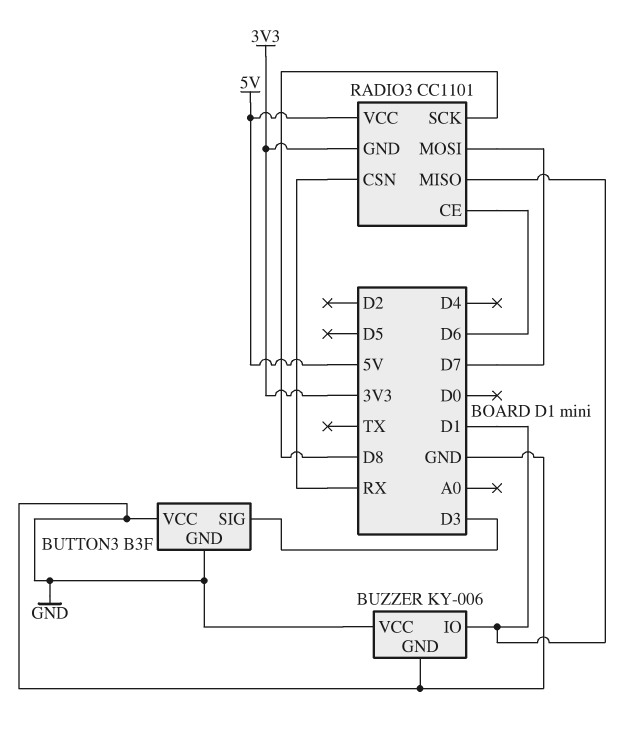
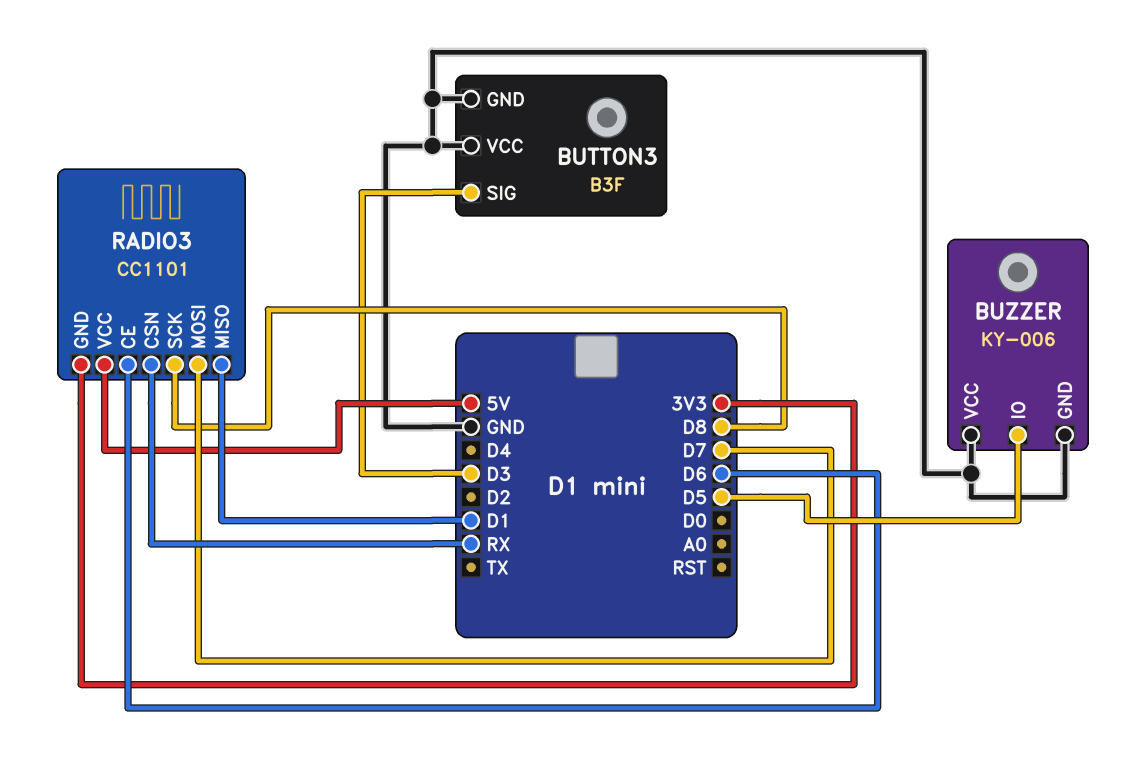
BUZZER pin IO: D1 -> D5

